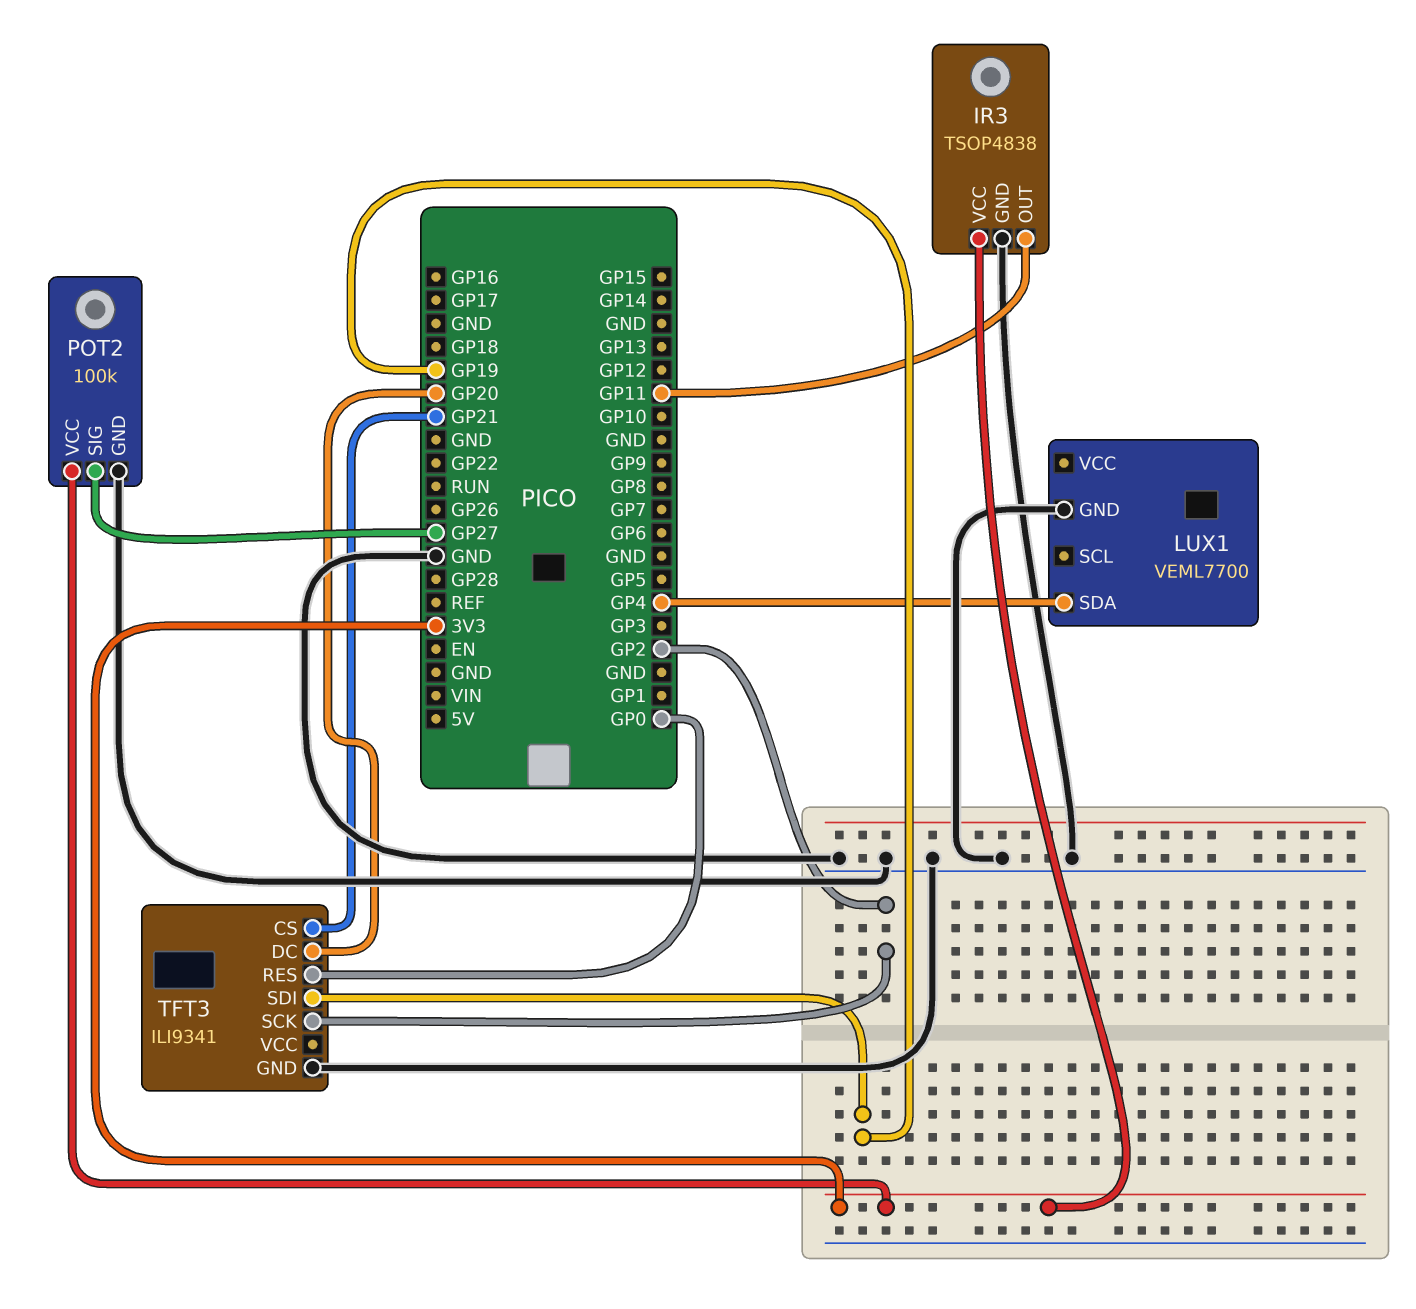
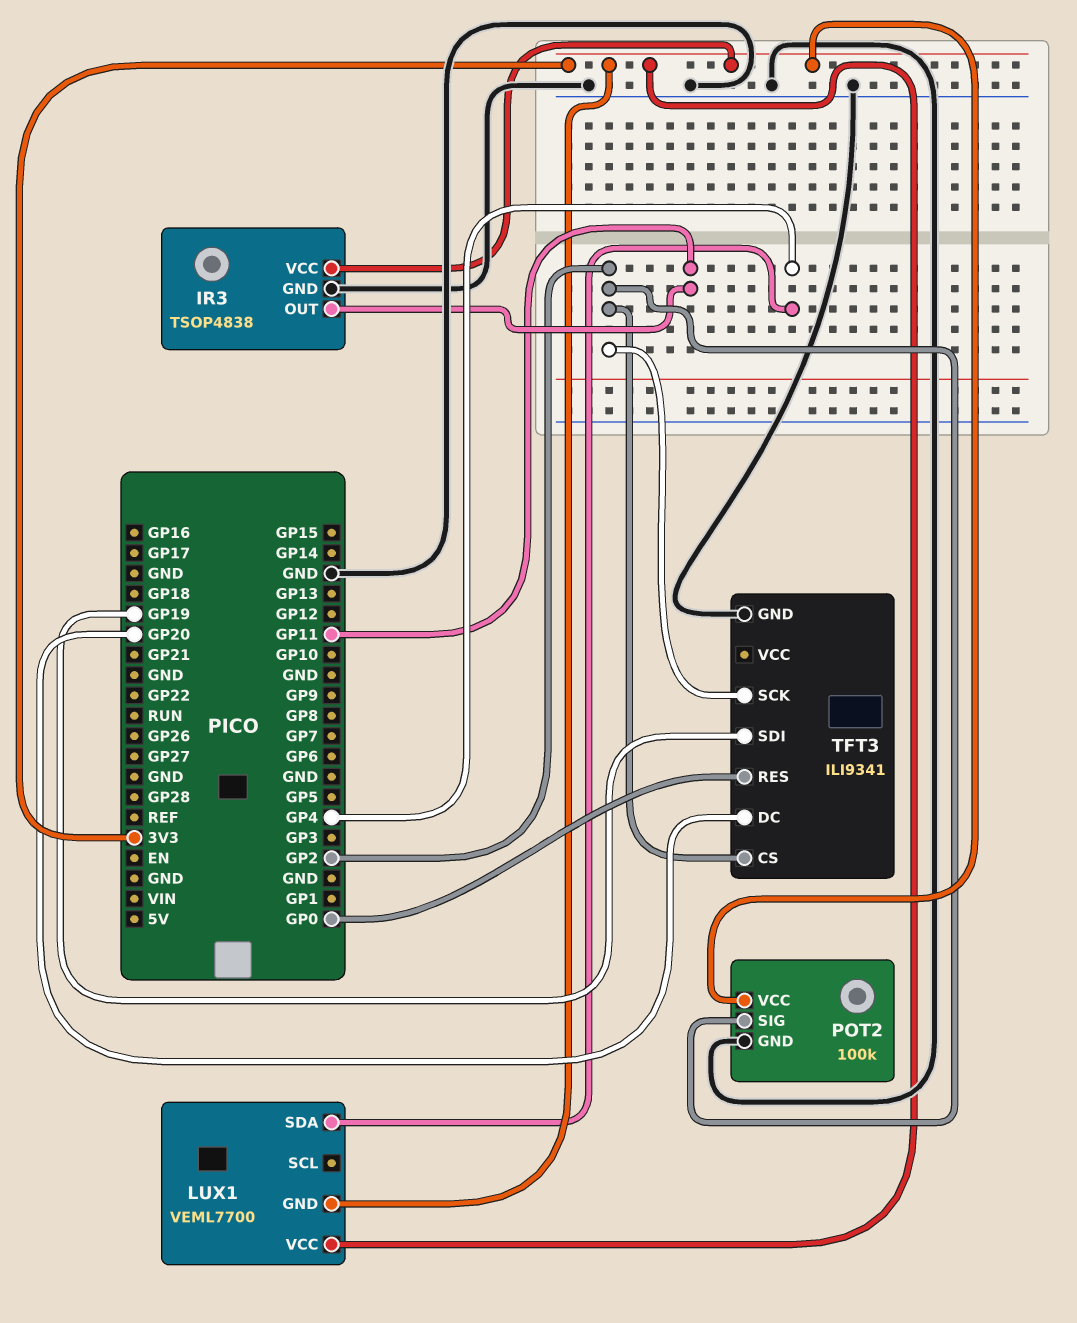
LUX1 pin GND: GND -> 3V3
LUX1 pin VCC: none -> 3V3
POT2 pin SIG: GP27 -> GP2
TFT3 pin CS: GP21 -> GP2

